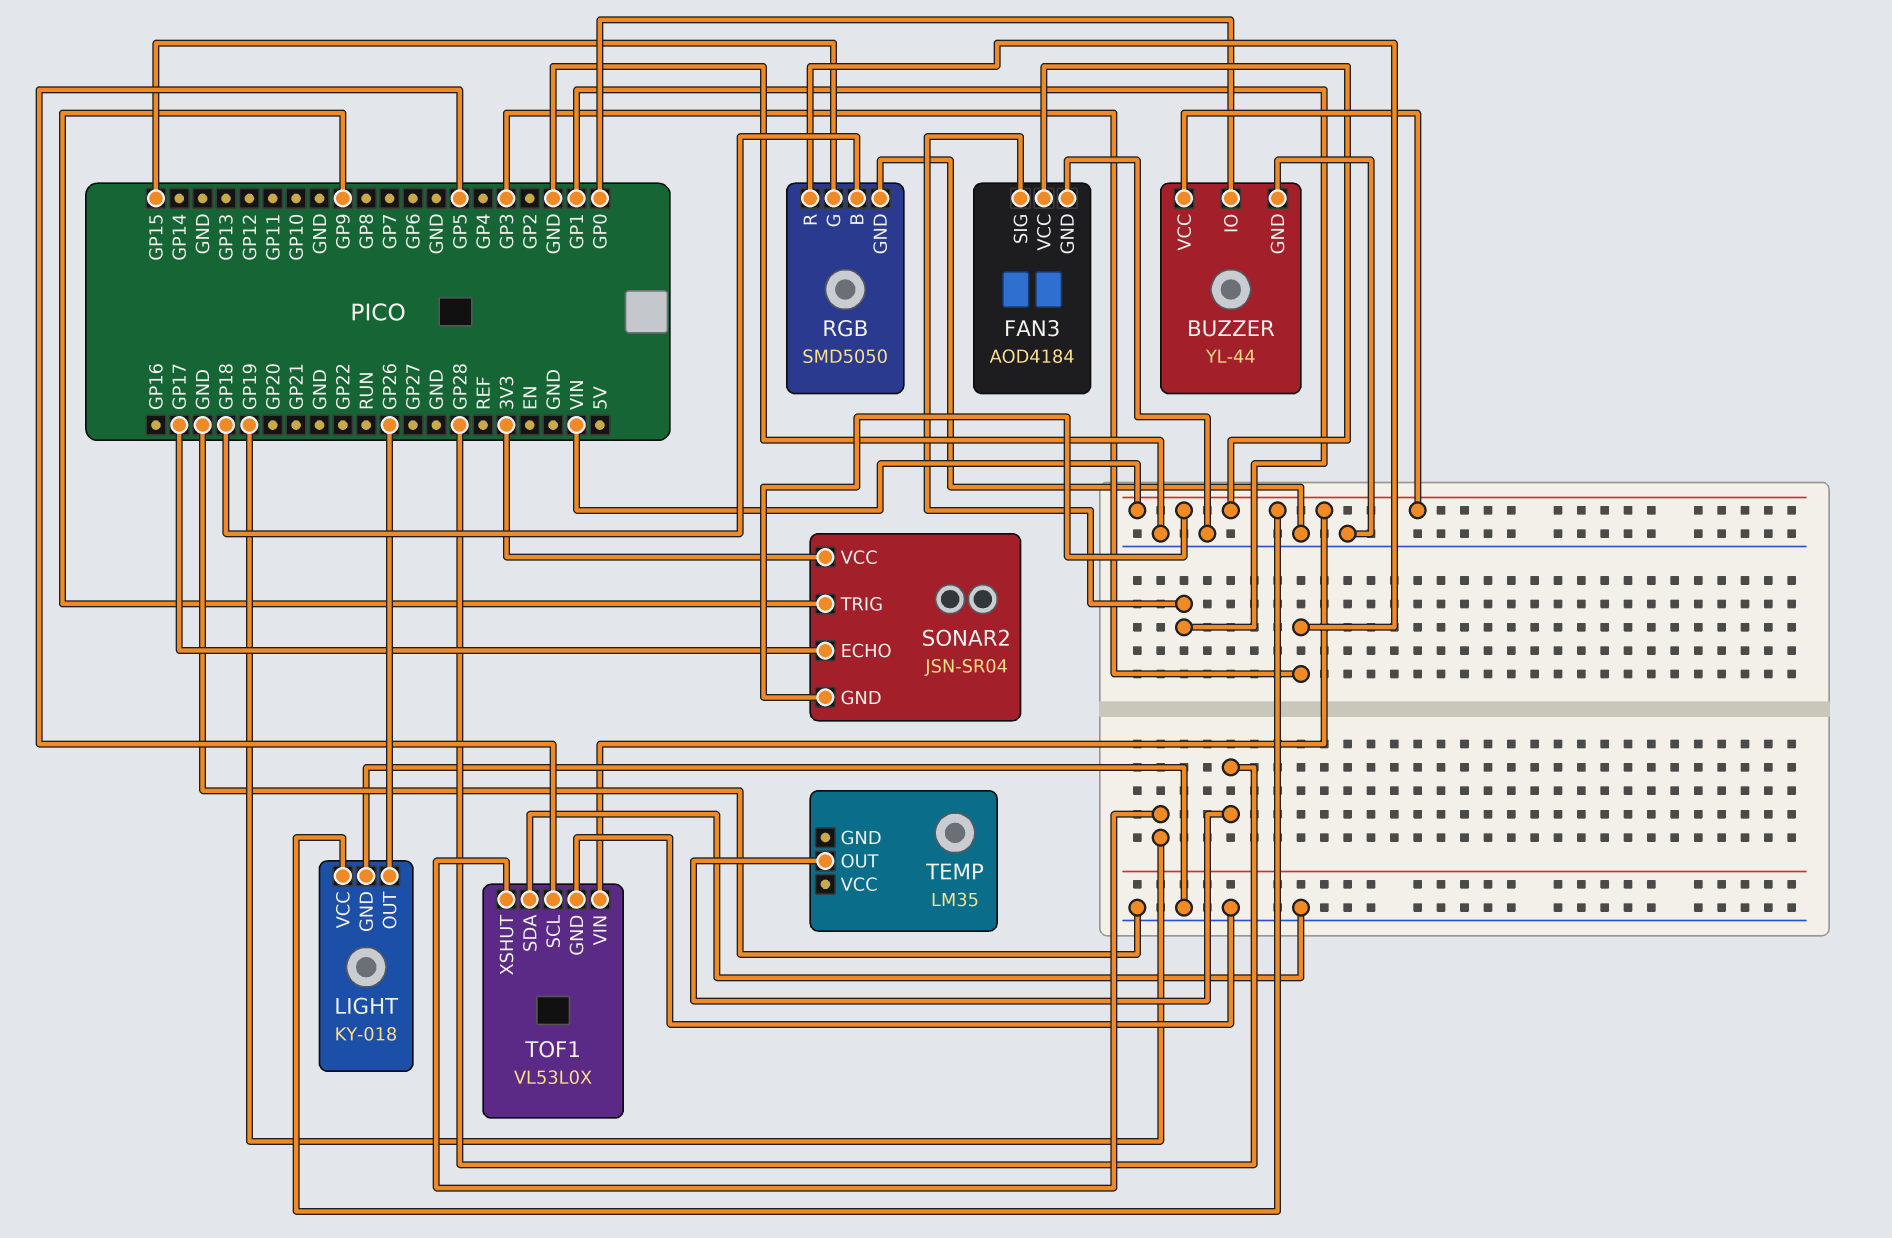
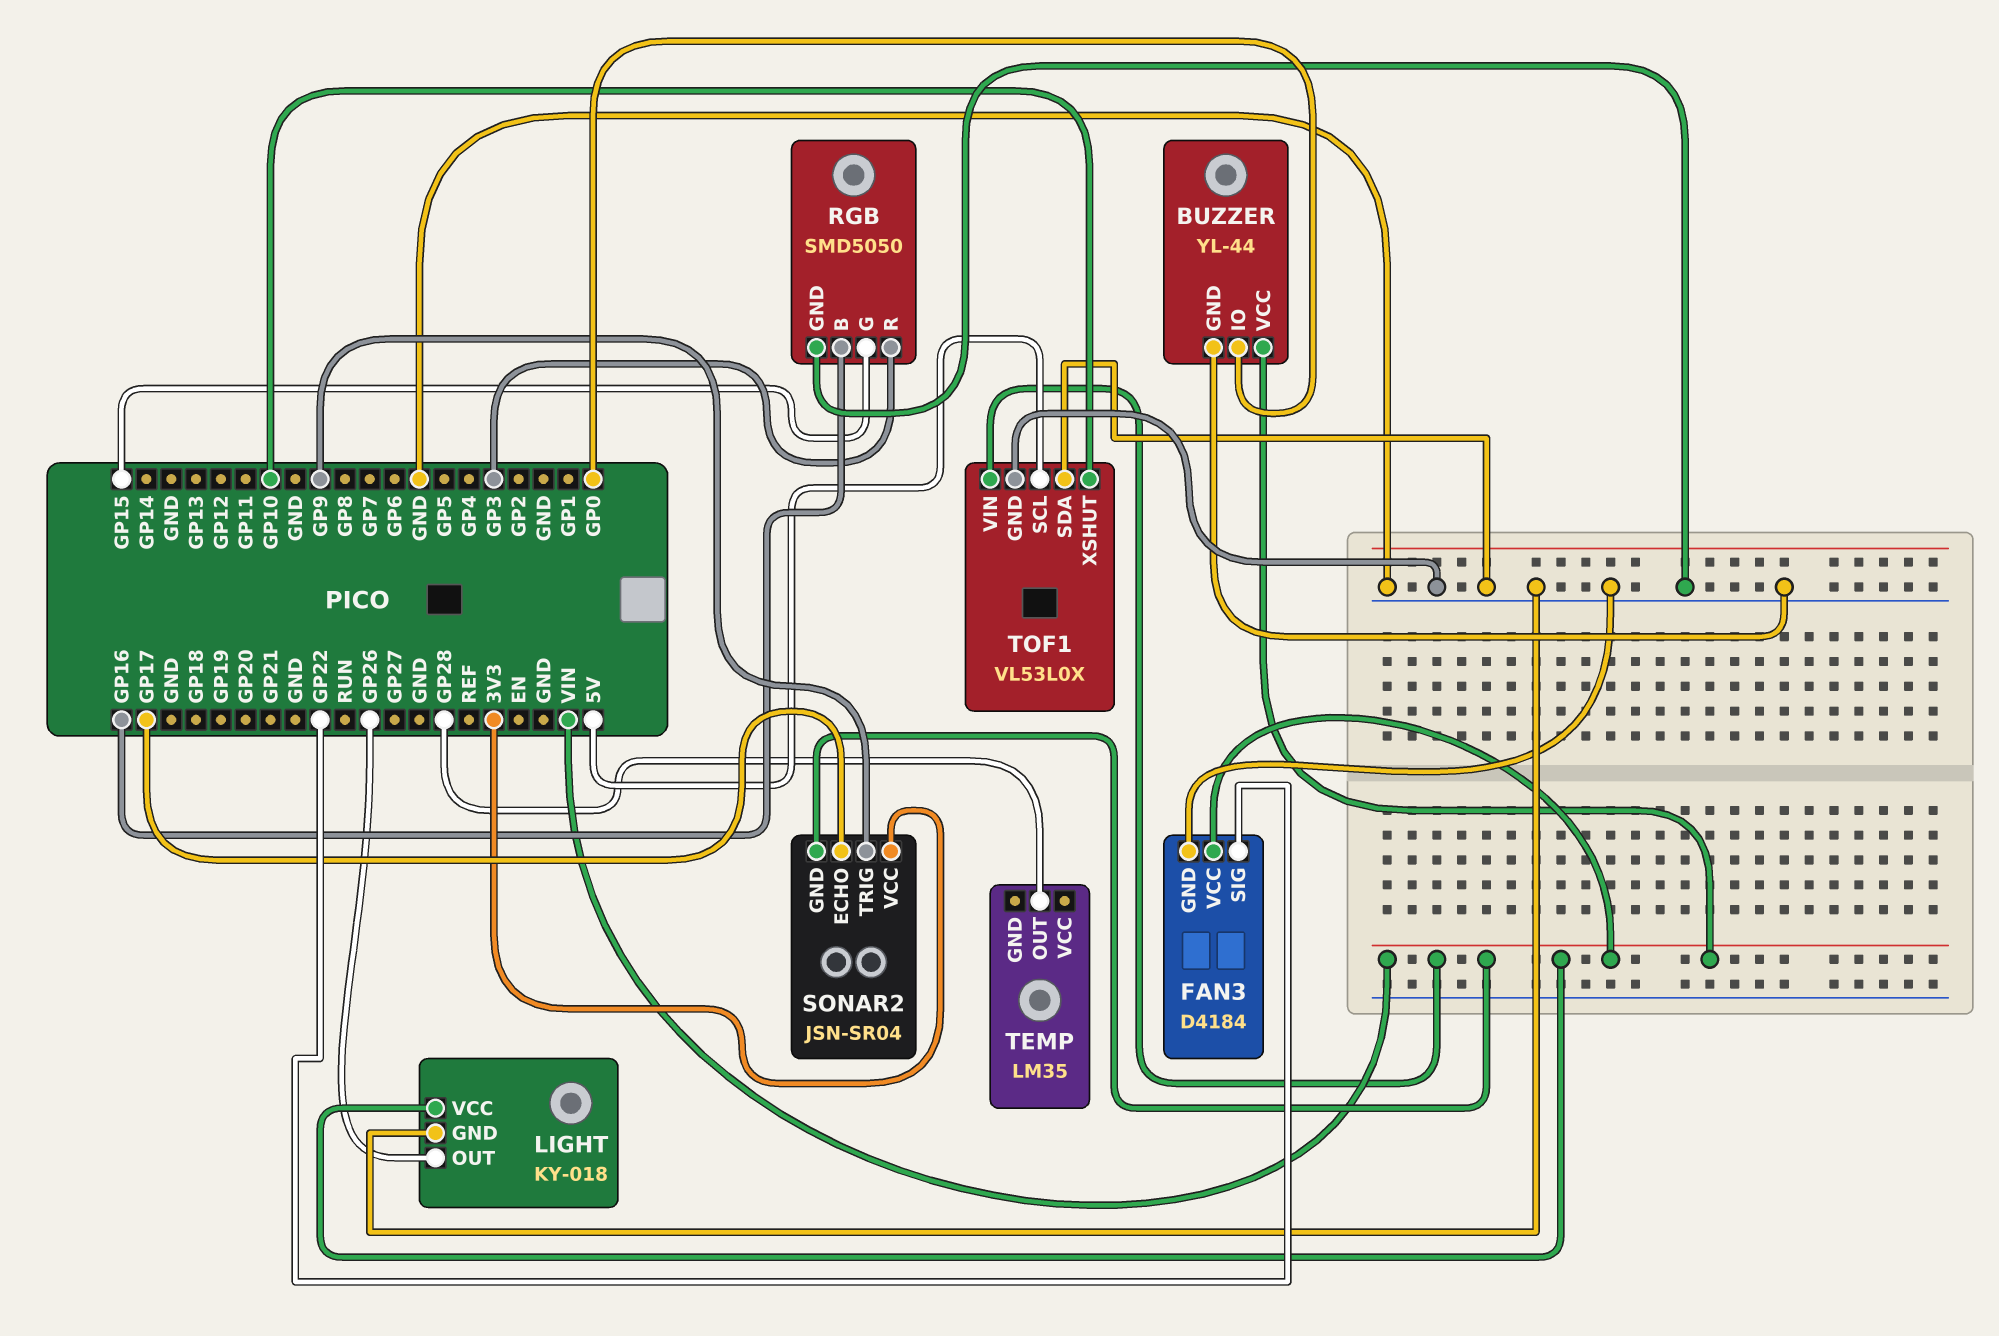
FAN3: AOD4184 -> D4184
FAN3 pin SIG: GP1 -> GP22
RGB pin B: GP18 -> GP16
TOF1 pin SCL: GP5 -> 5V
TOF1 pin XSHUT: GP19 -> GP10

